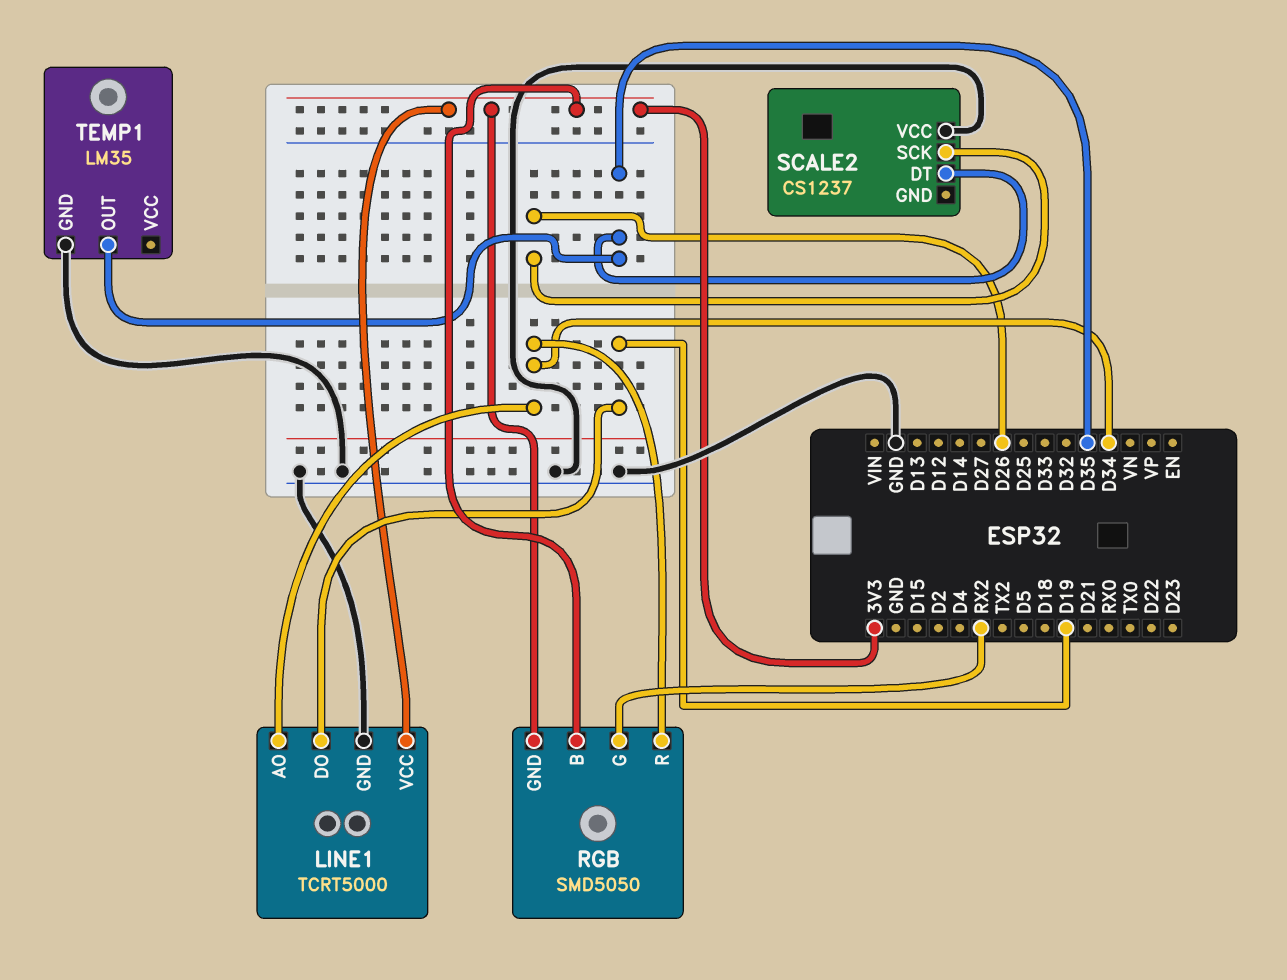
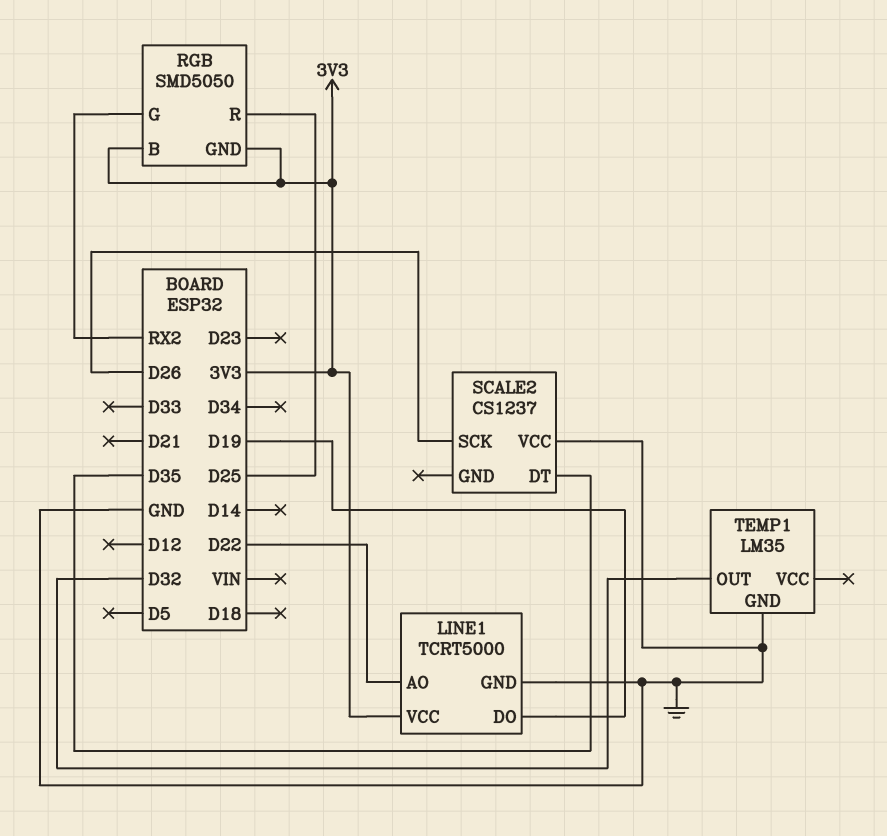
LINE1 pin AO: D34 -> D22
RGB pin R: D34 -> D25
TEMP1 pin OUT: D35 -> D32

